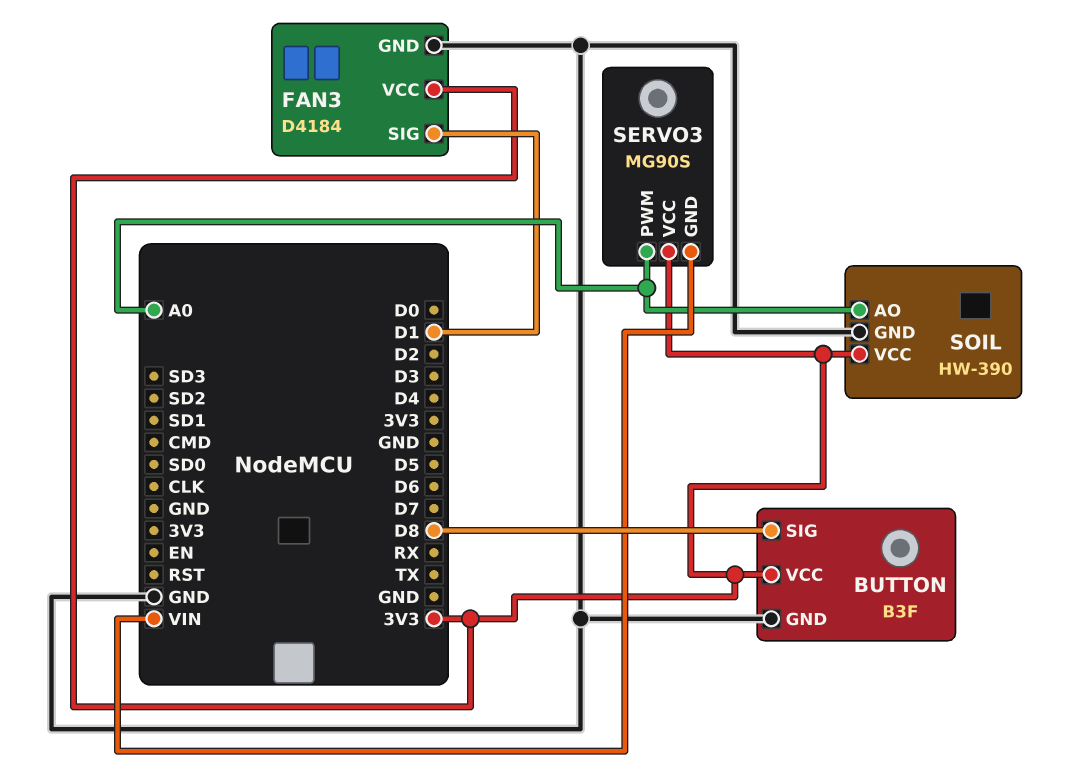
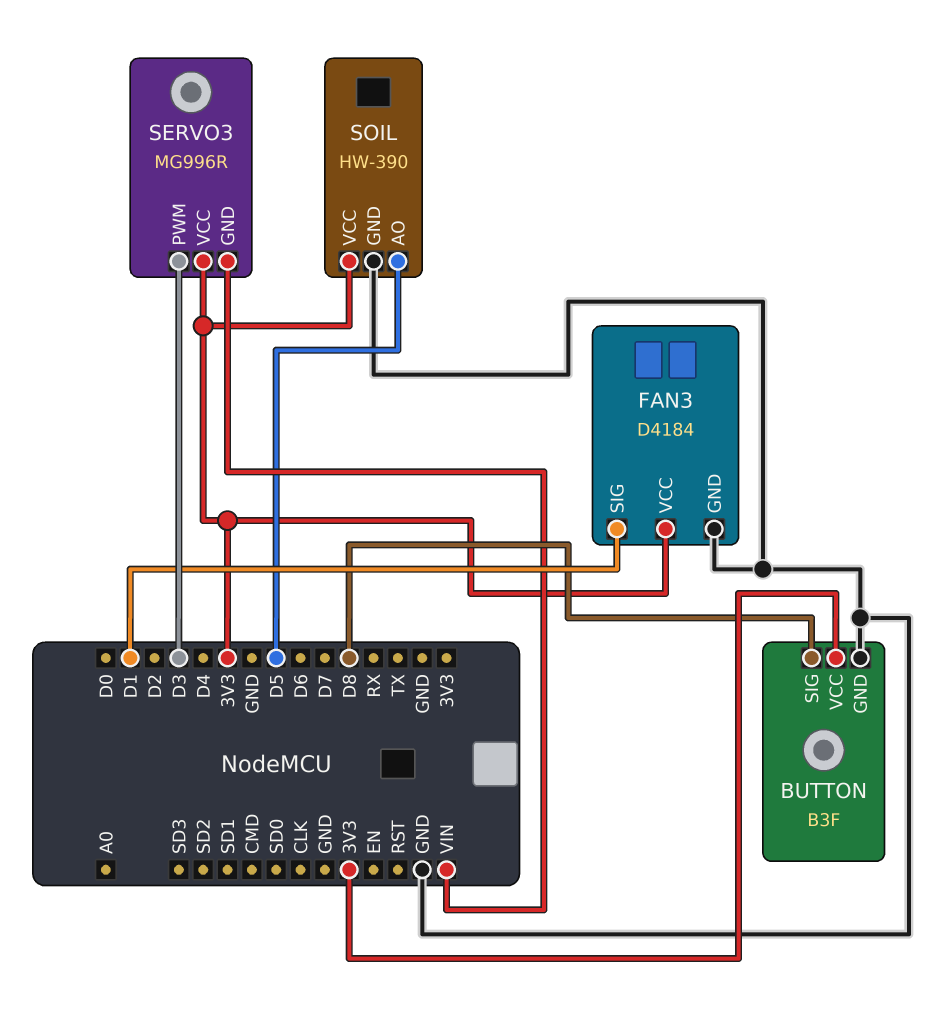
SERVO3: MG90S -> MG996R
SERVO3 pin PWM: A0 -> D3
SOIL pin AO: A0 -> D5

